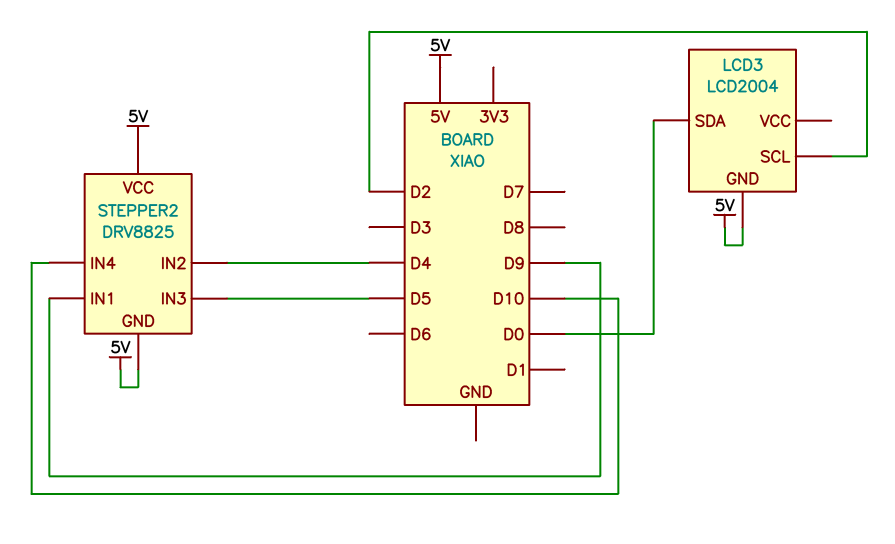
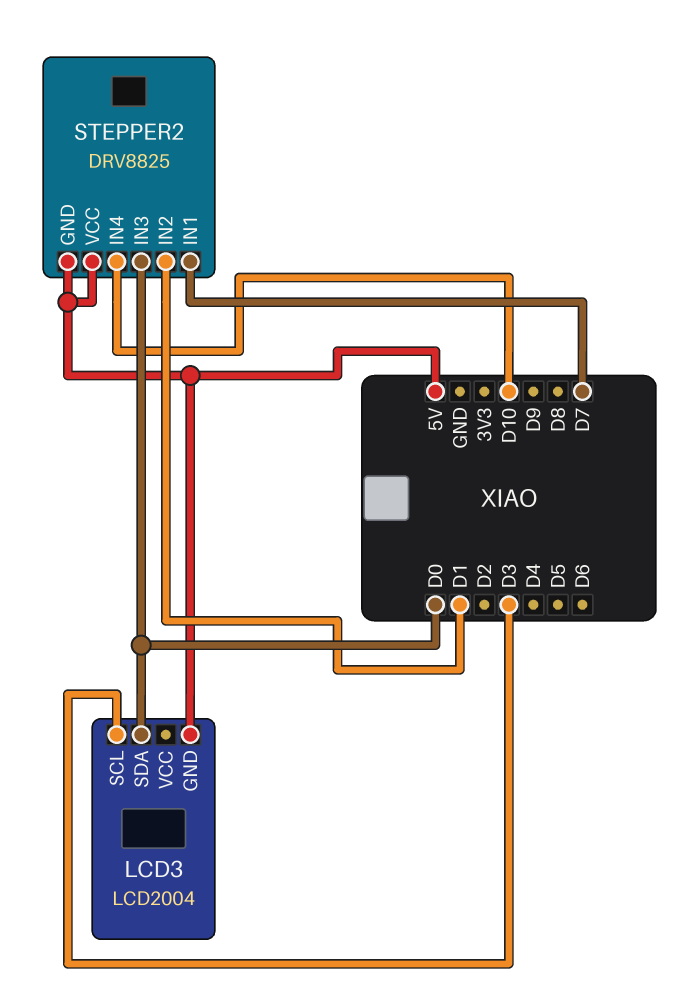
LCD3 pin SCL: D2 -> D3
STEPPER2 pin IN1: D9 -> D7
STEPPER2 pin IN2: D4 -> D1
STEPPER2 pin IN3: D5 -> D0

